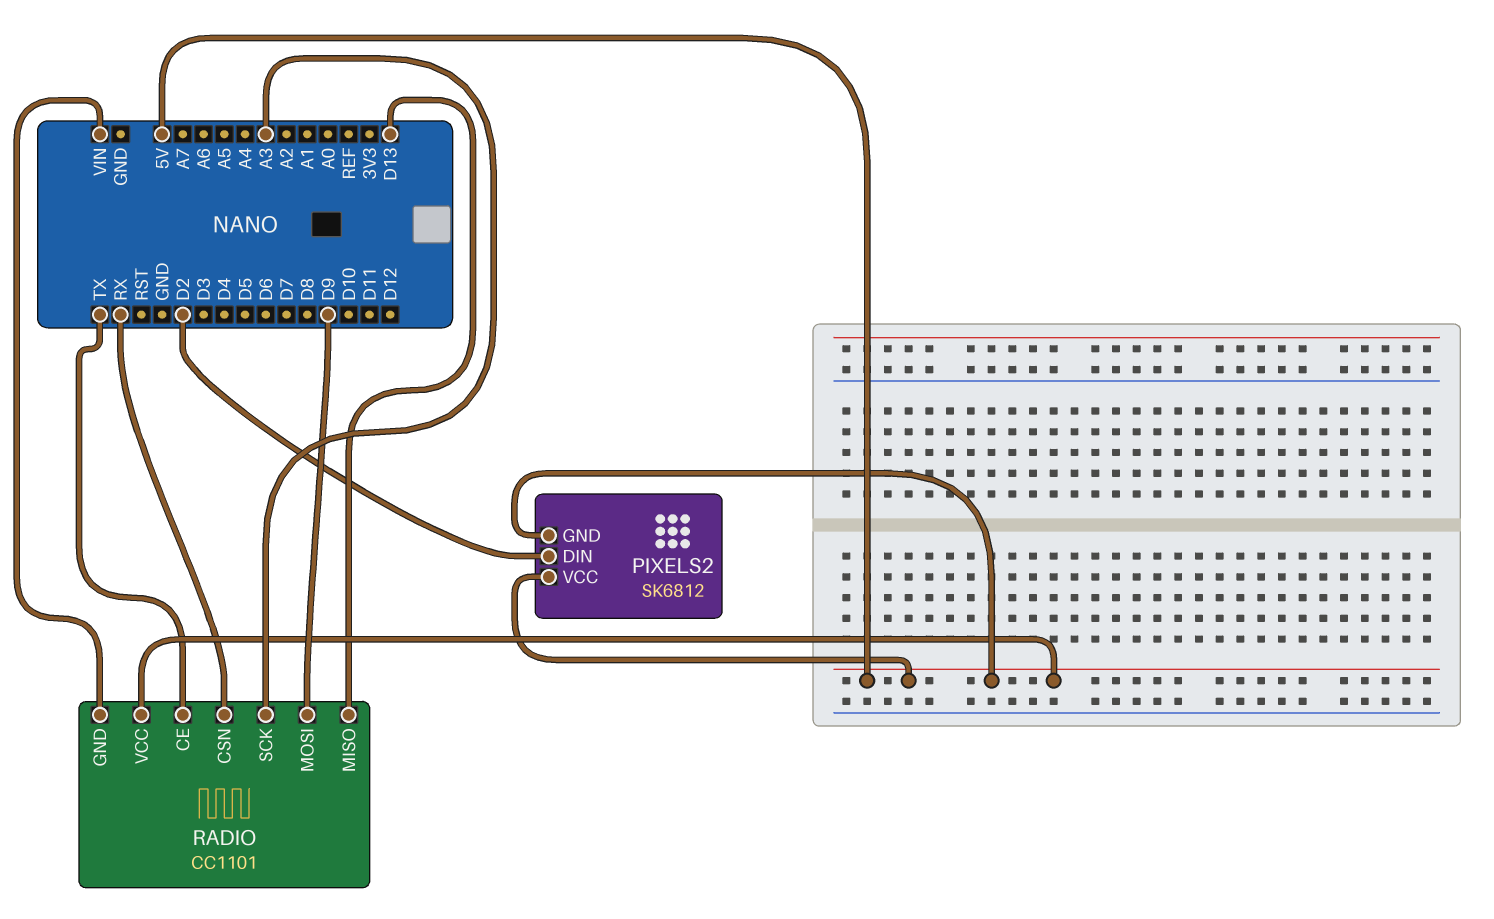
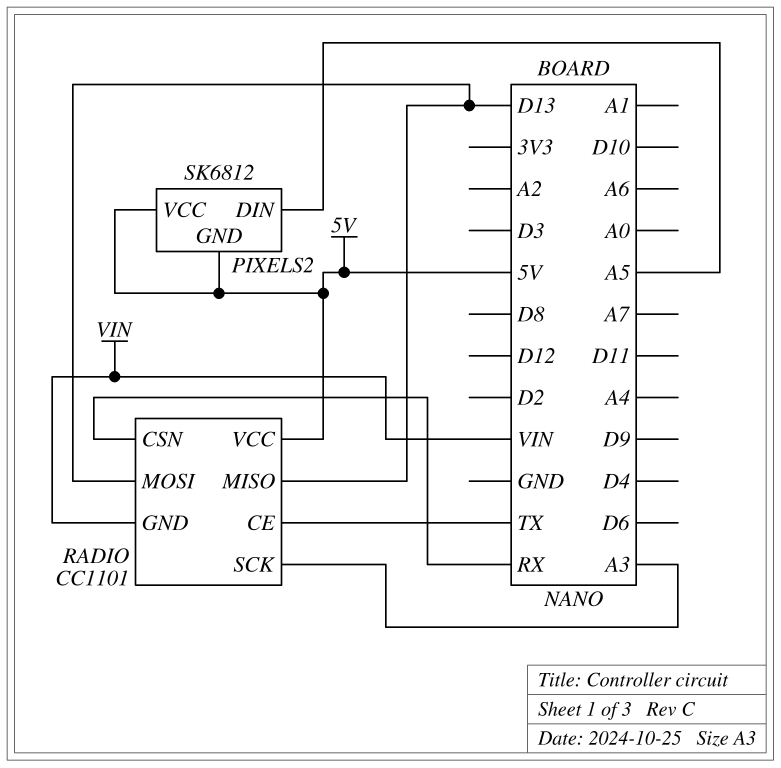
PIXELS2 pin DIN: D2 -> A5
RADIO pin MOSI: D9 -> D13

